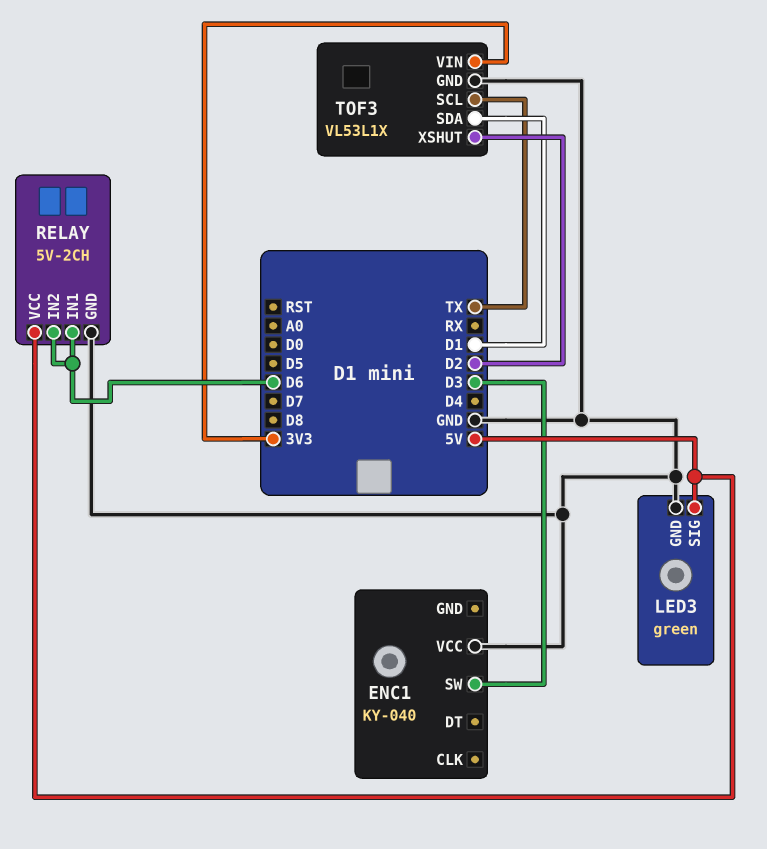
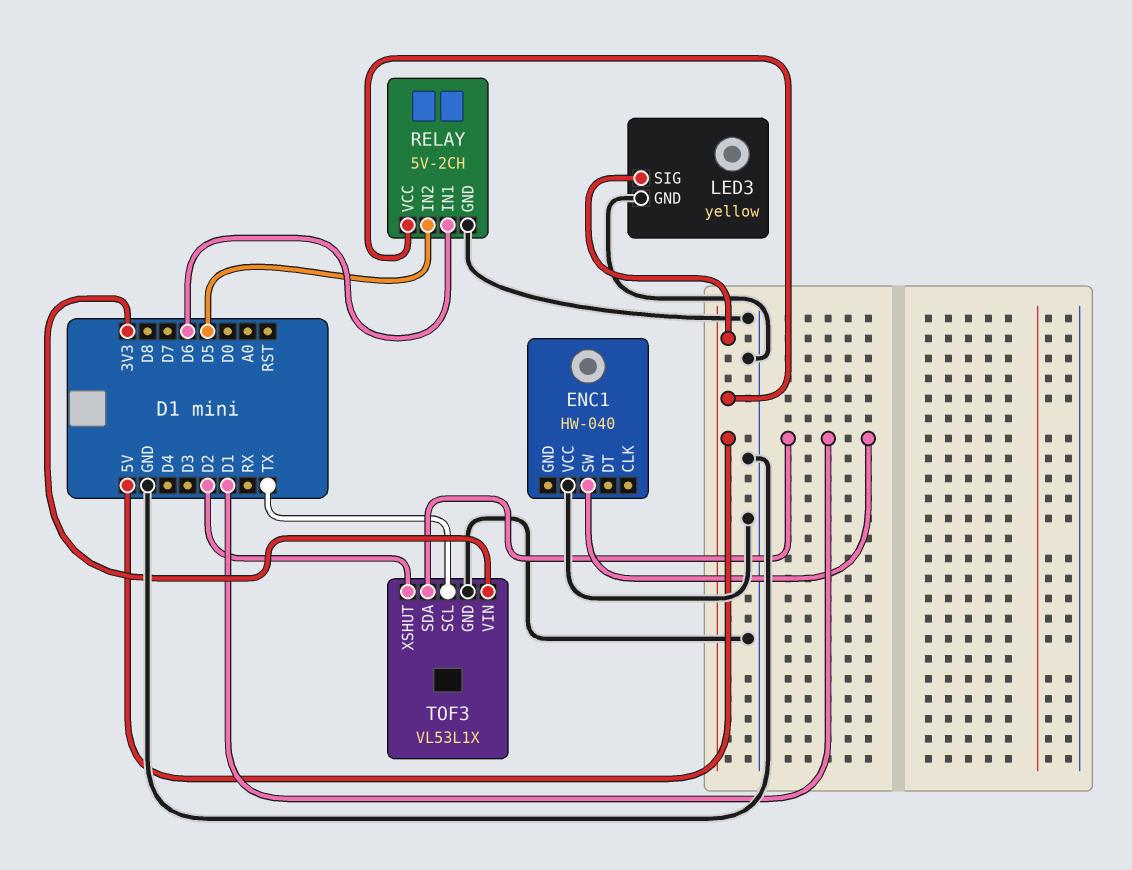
ENC1: KY-040 -> HW-040
ENC1 pin SW: D3 -> D1
LED3: green -> yellow
RELAY pin IN2: D6 -> D5

